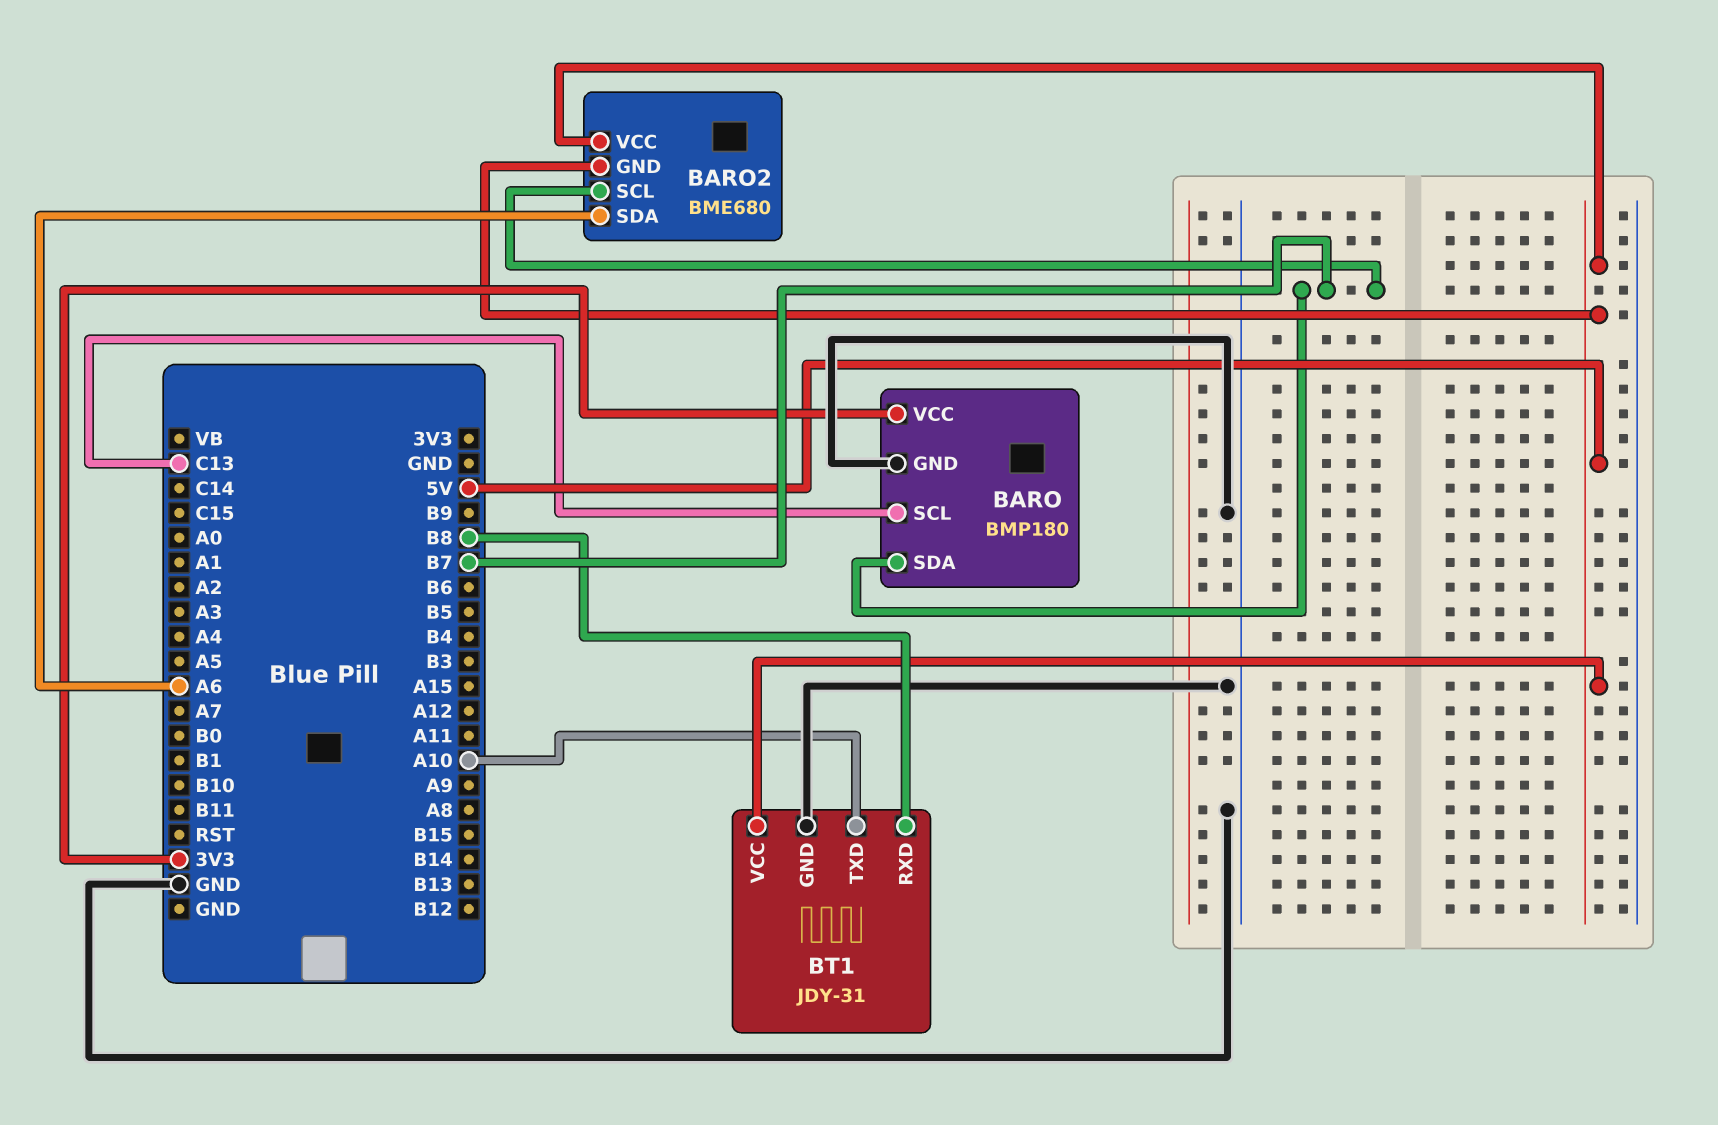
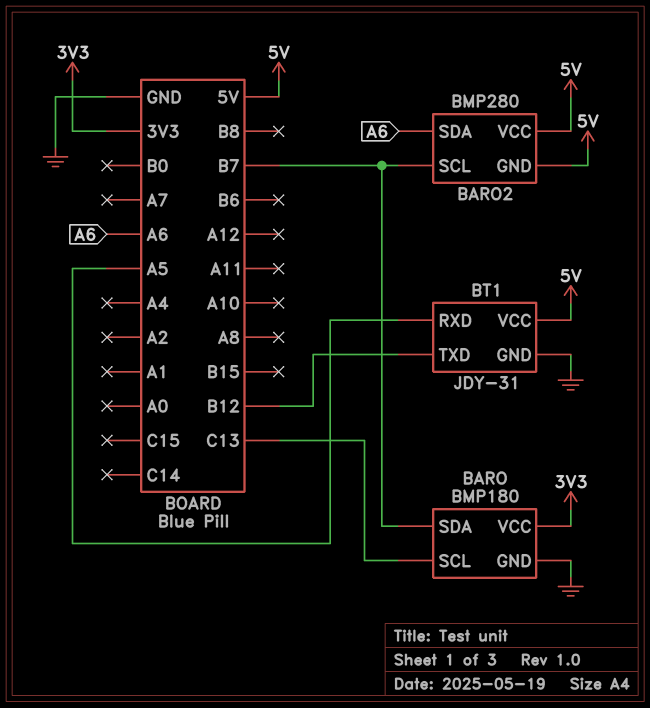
BARO2: BME680 -> BMP280
BT1 pin RXD: B8 -> A5
BT1 pin TXD: A10 -> B12

